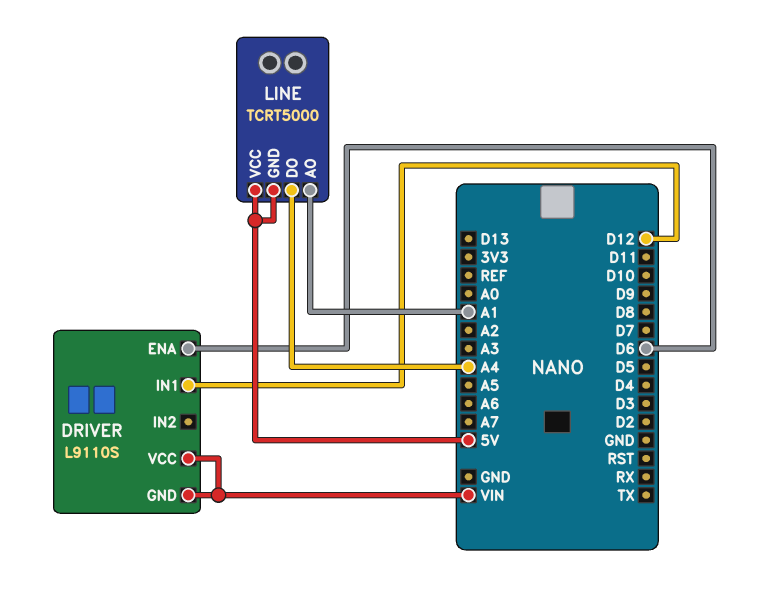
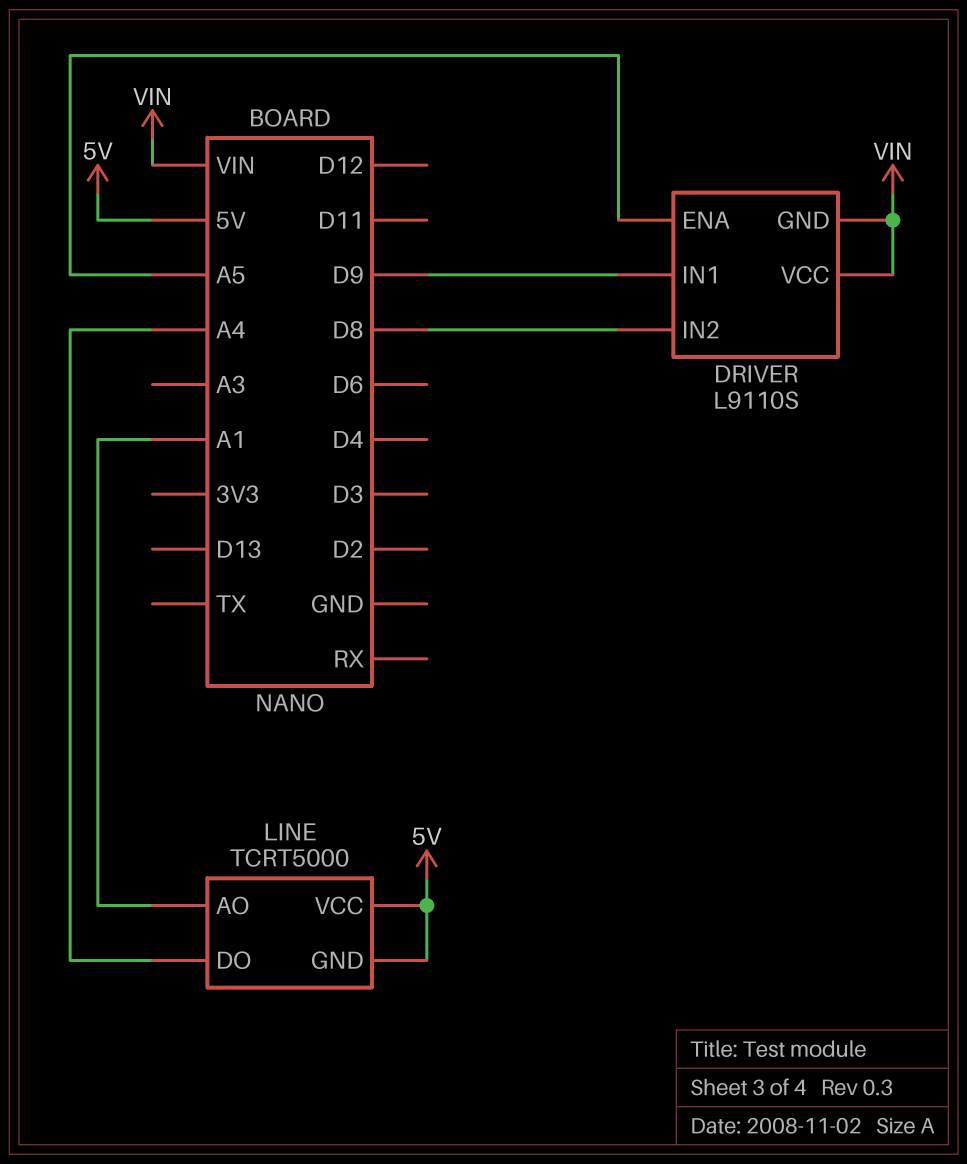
DRIVER pin ENA: D6 -> A5
DRIVER pin IN1: D12 -> D9
DRIVER pin IN2: none -> D8

